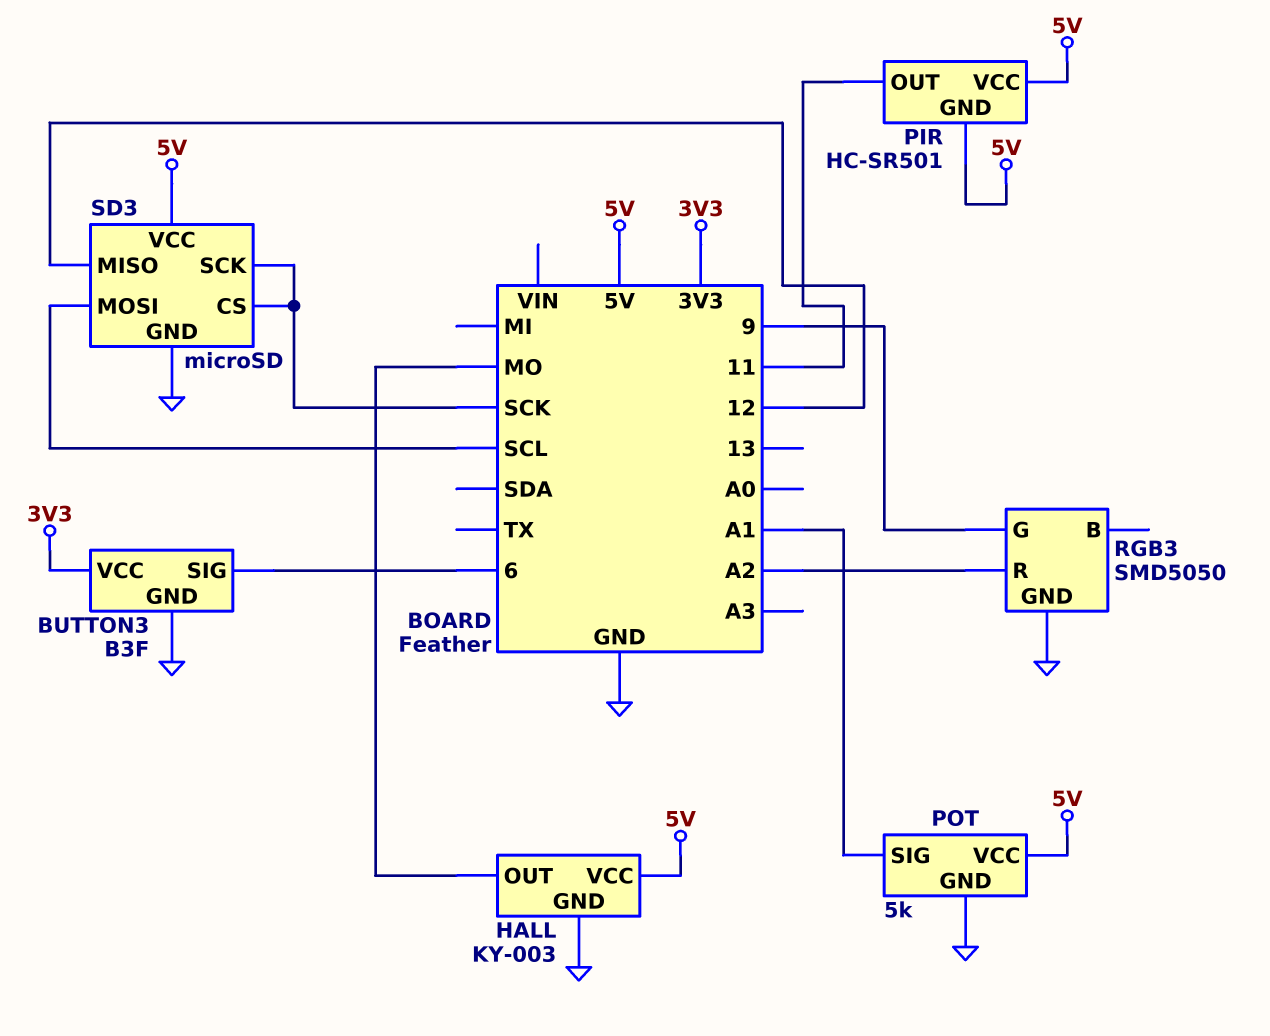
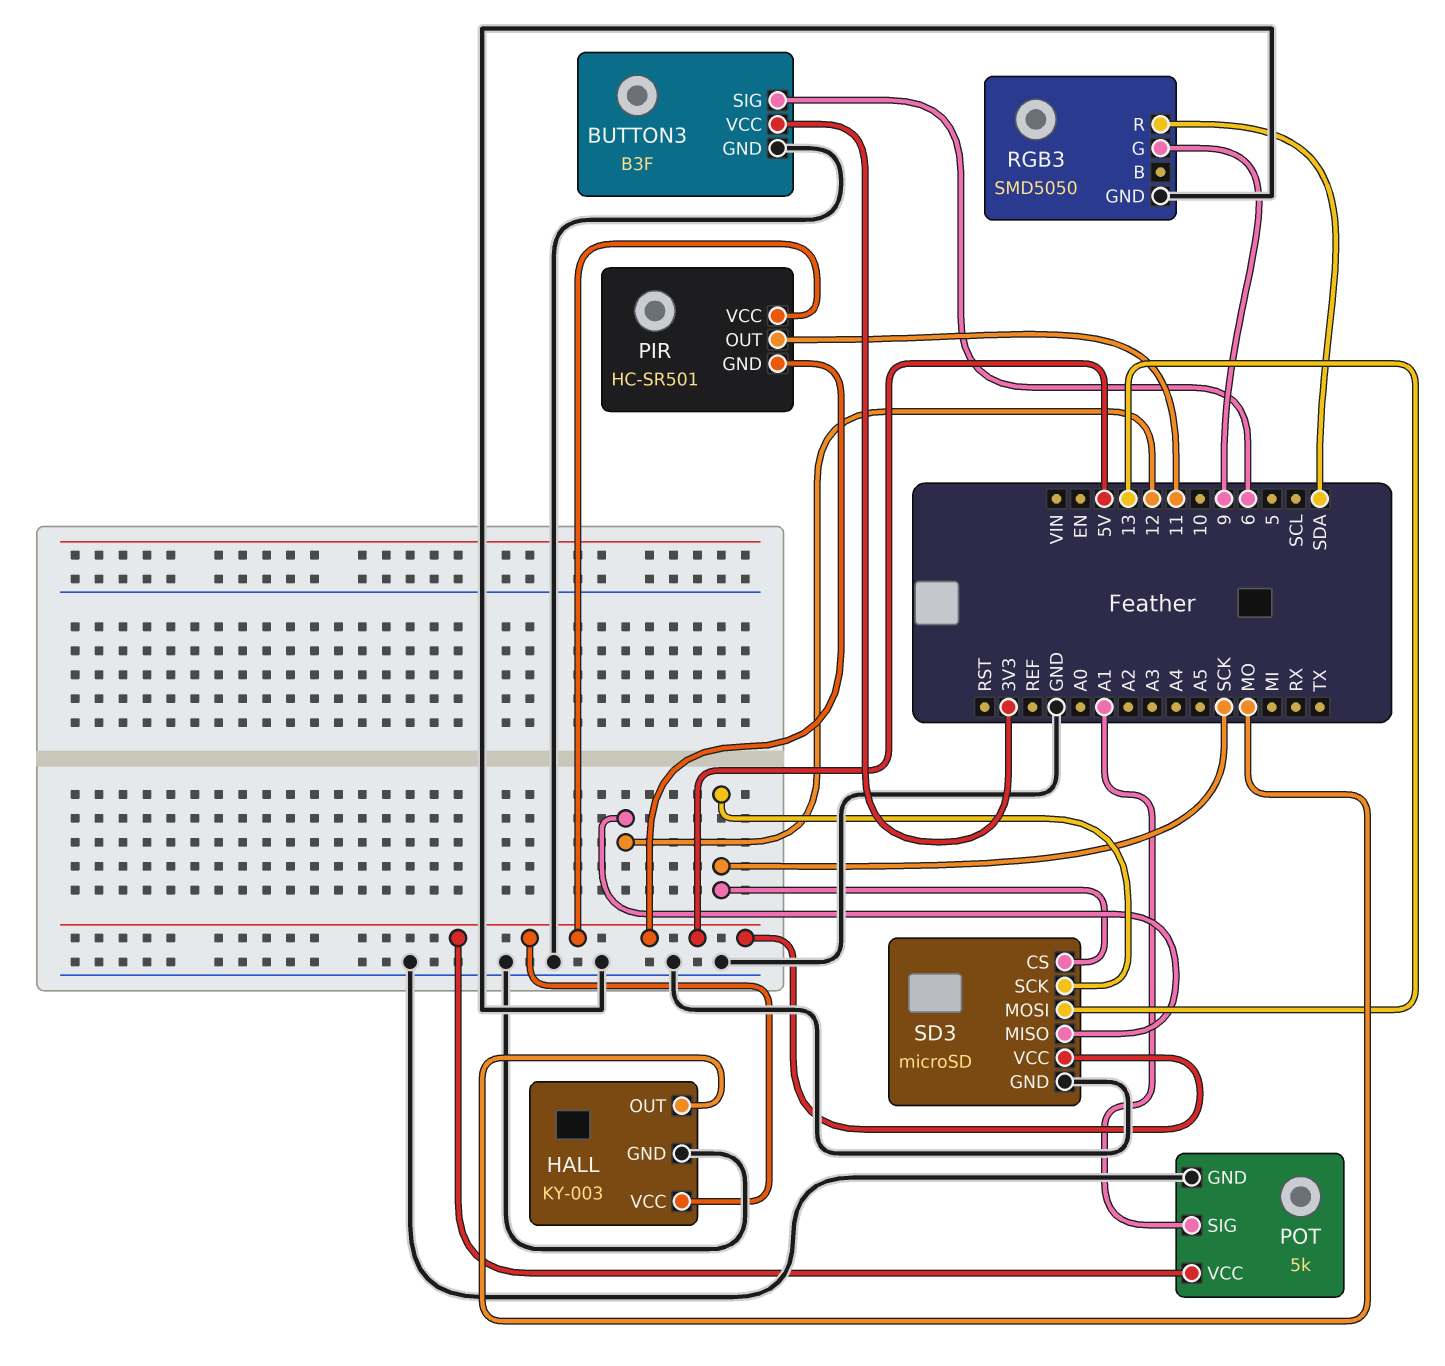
RGB3 pin R: A2 -> SDA
SD3 pin MOSI: SCL -> 13

